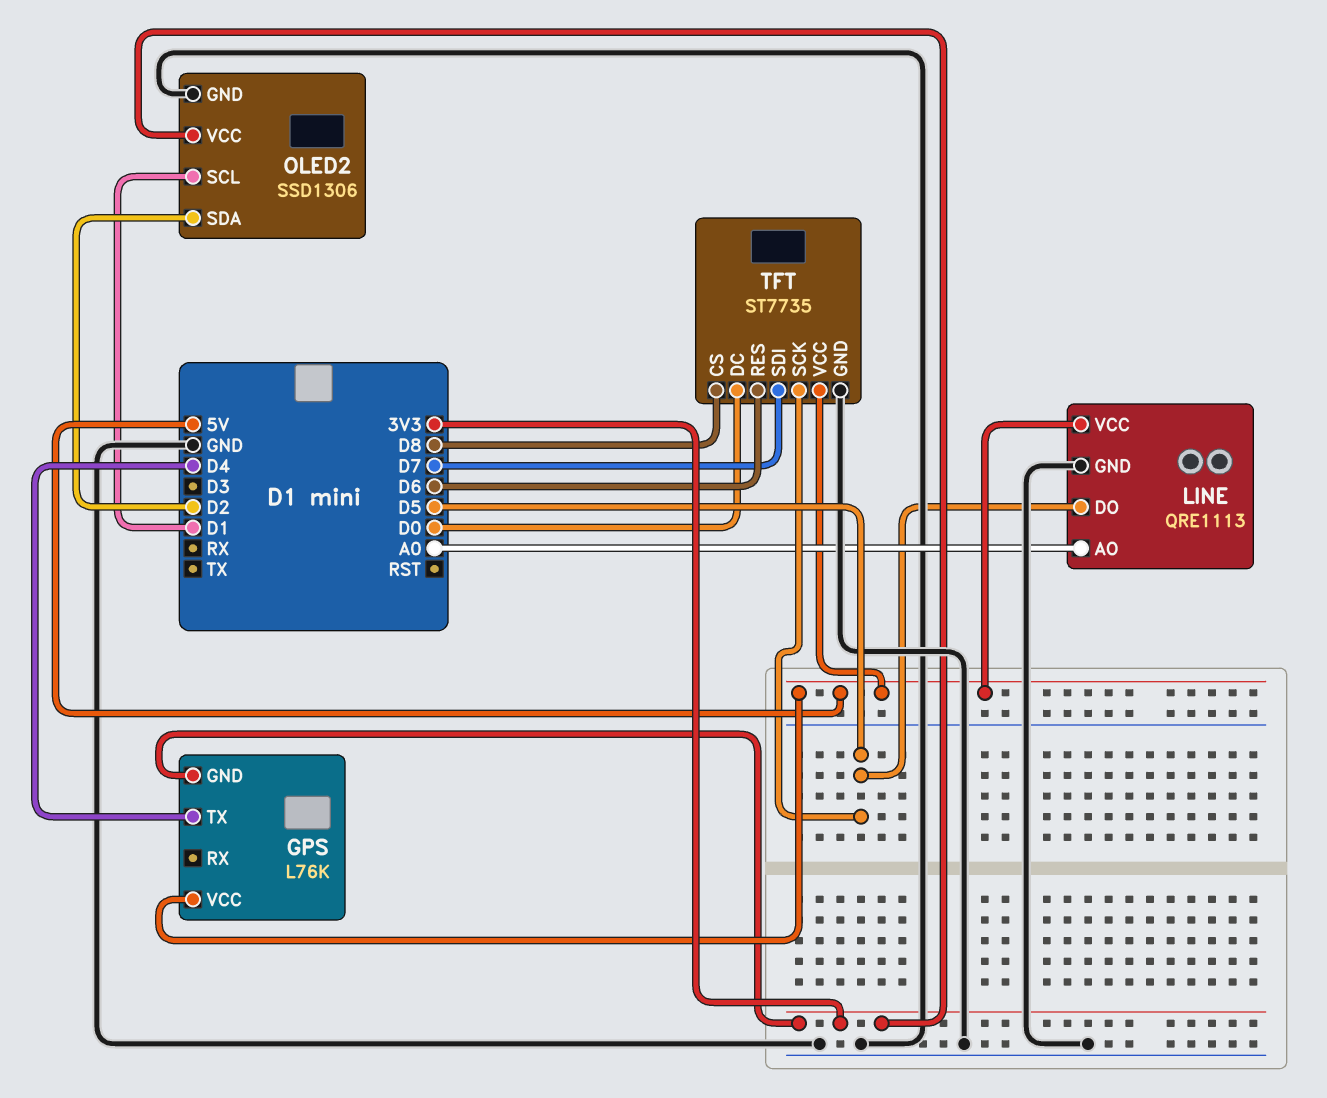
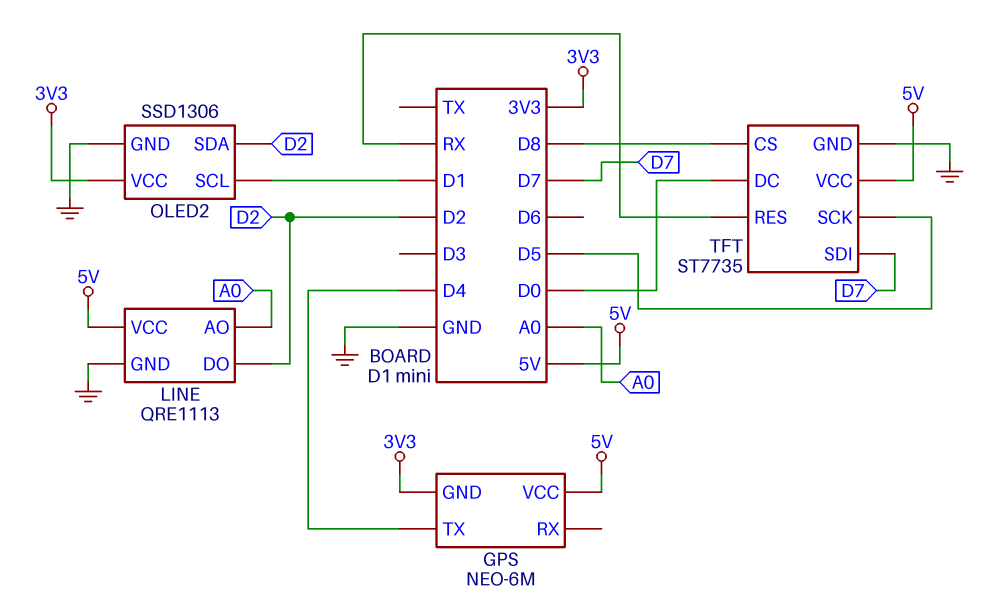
GPS: L76K -> NEO-6M
LINE pin DO: D5 -> D2
TFT pin RES: D6 -> RX

